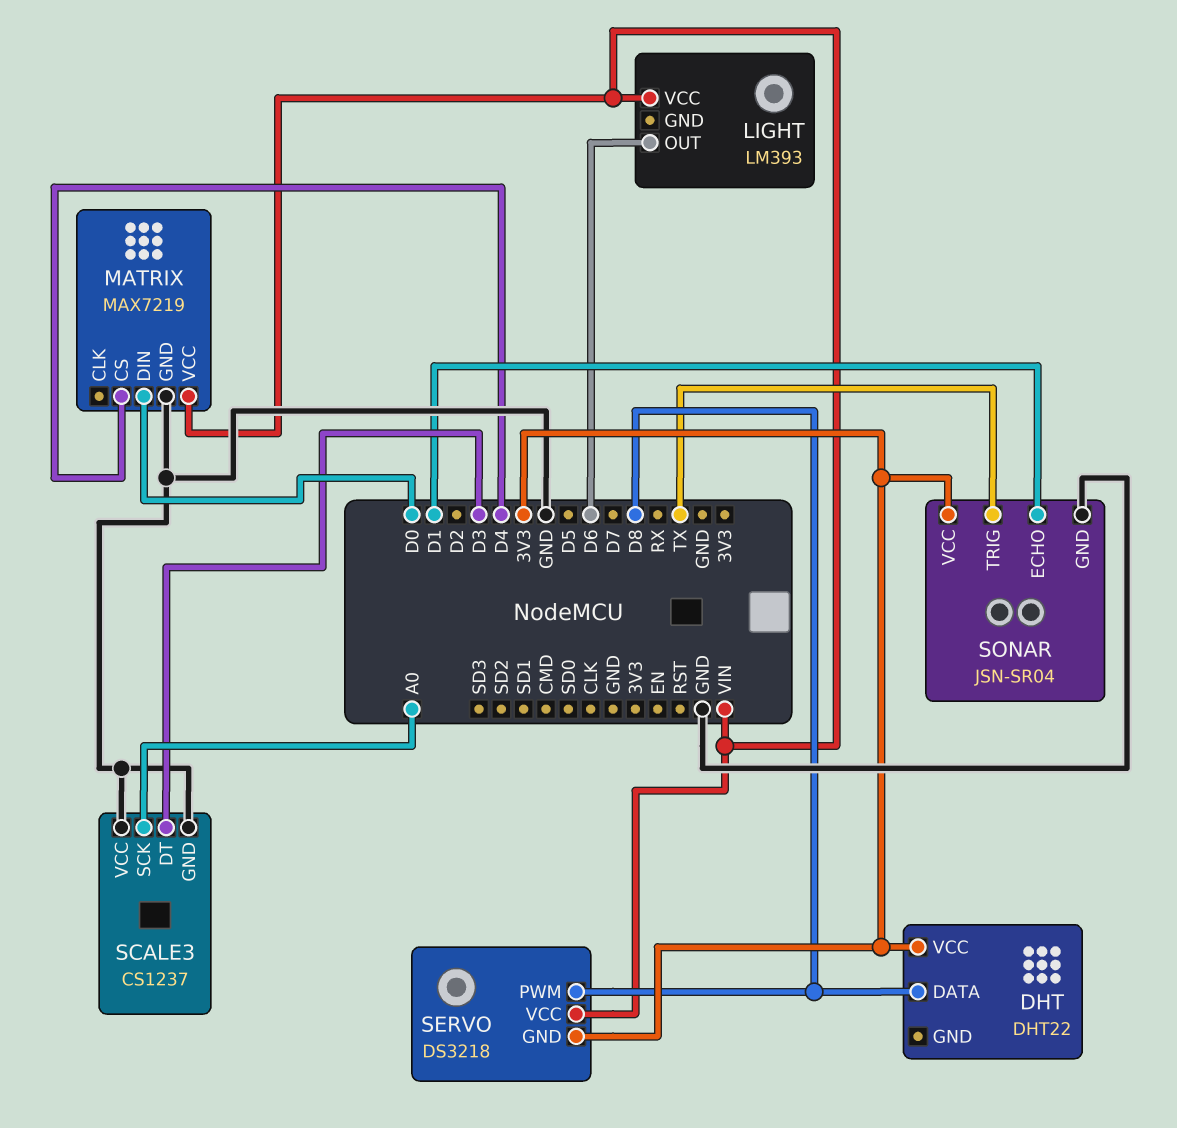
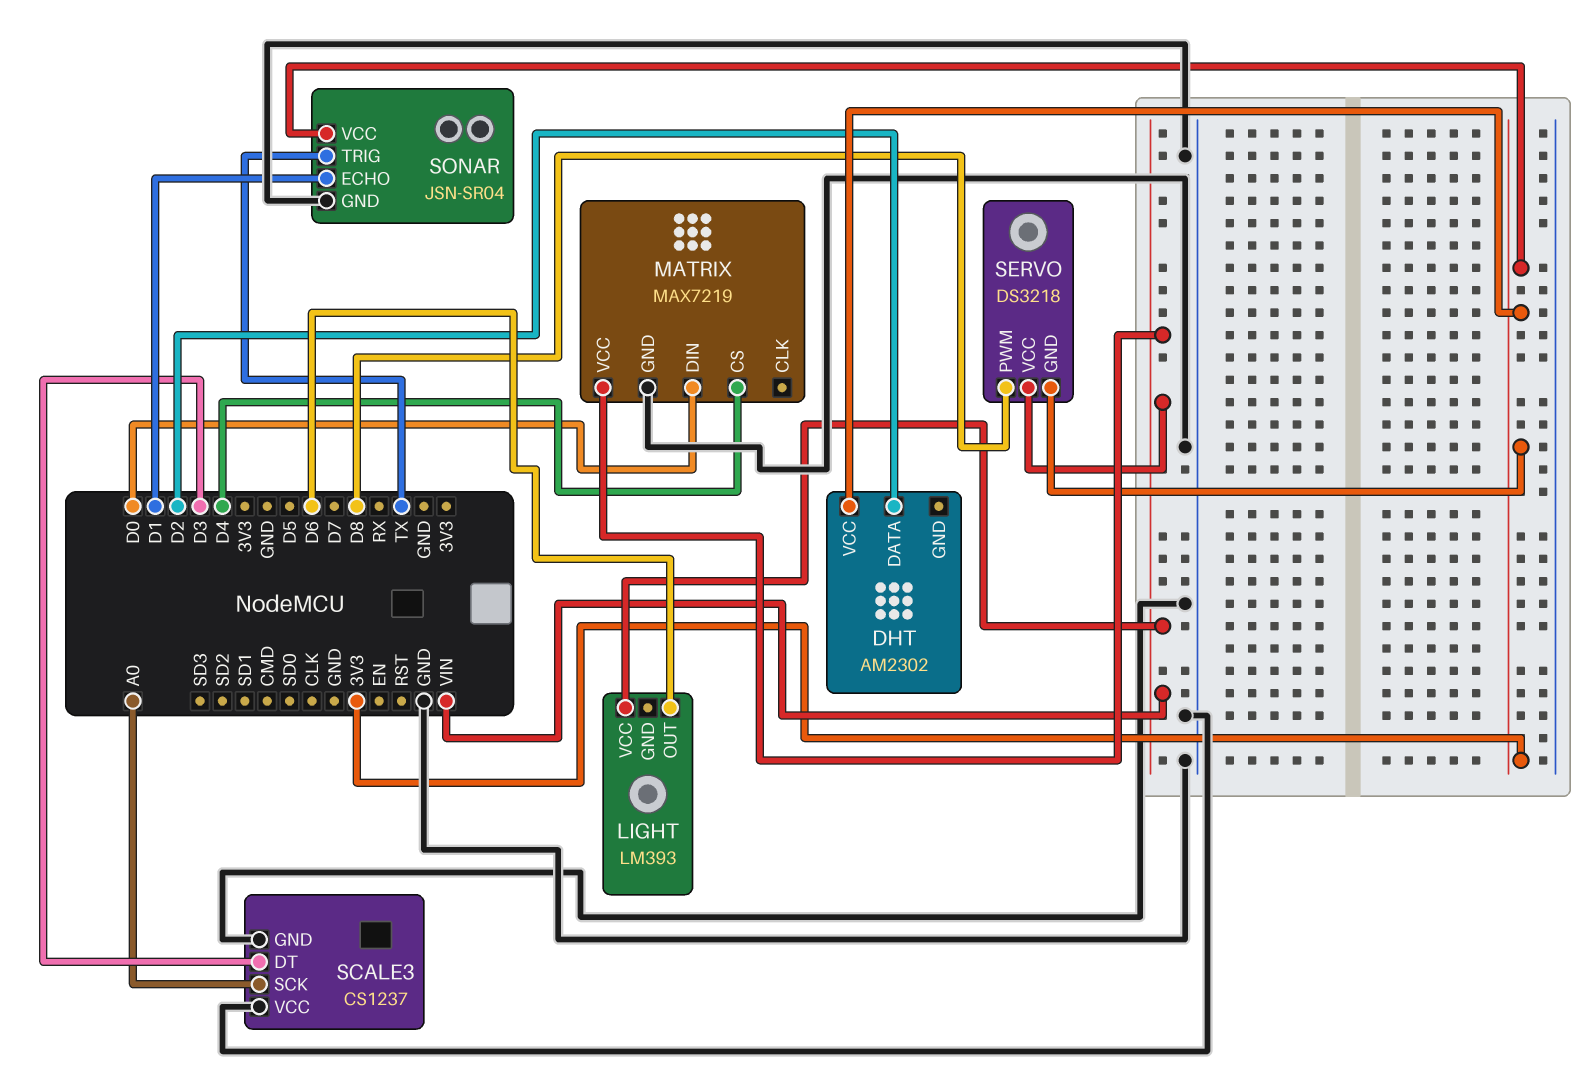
DHT: DHT22 -> AM2302
DHT pin DATA: D8 -> D2

